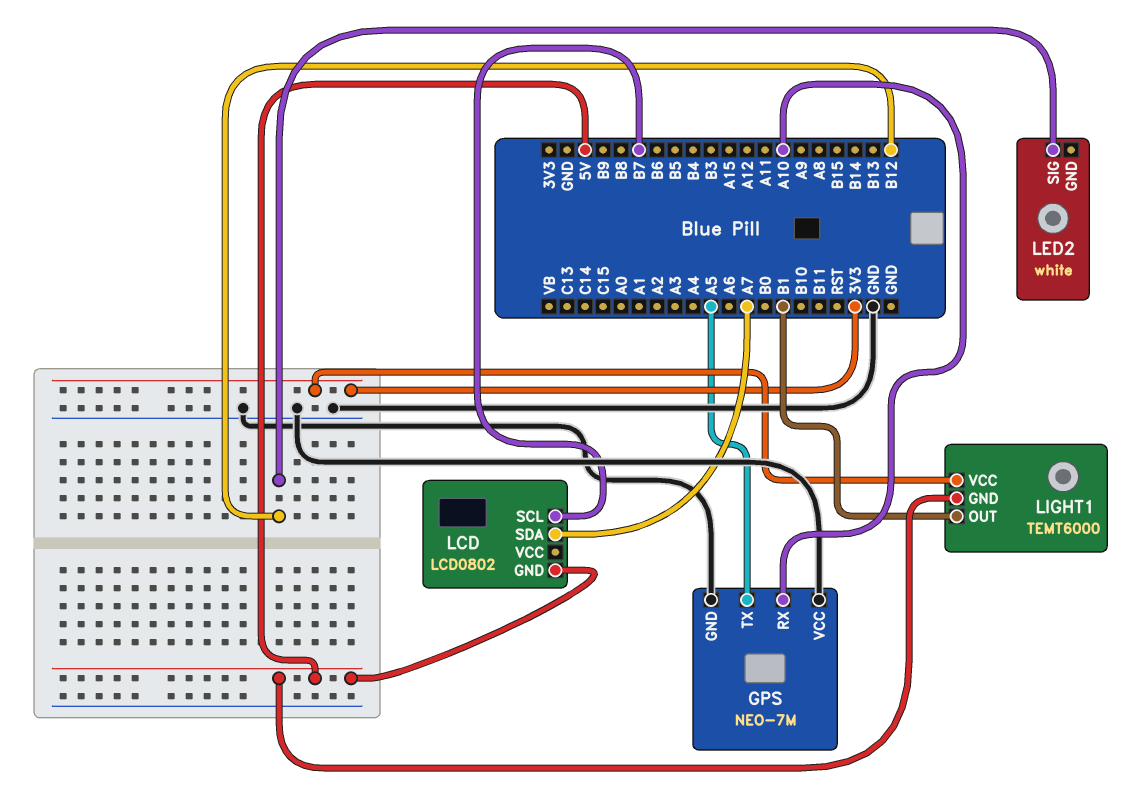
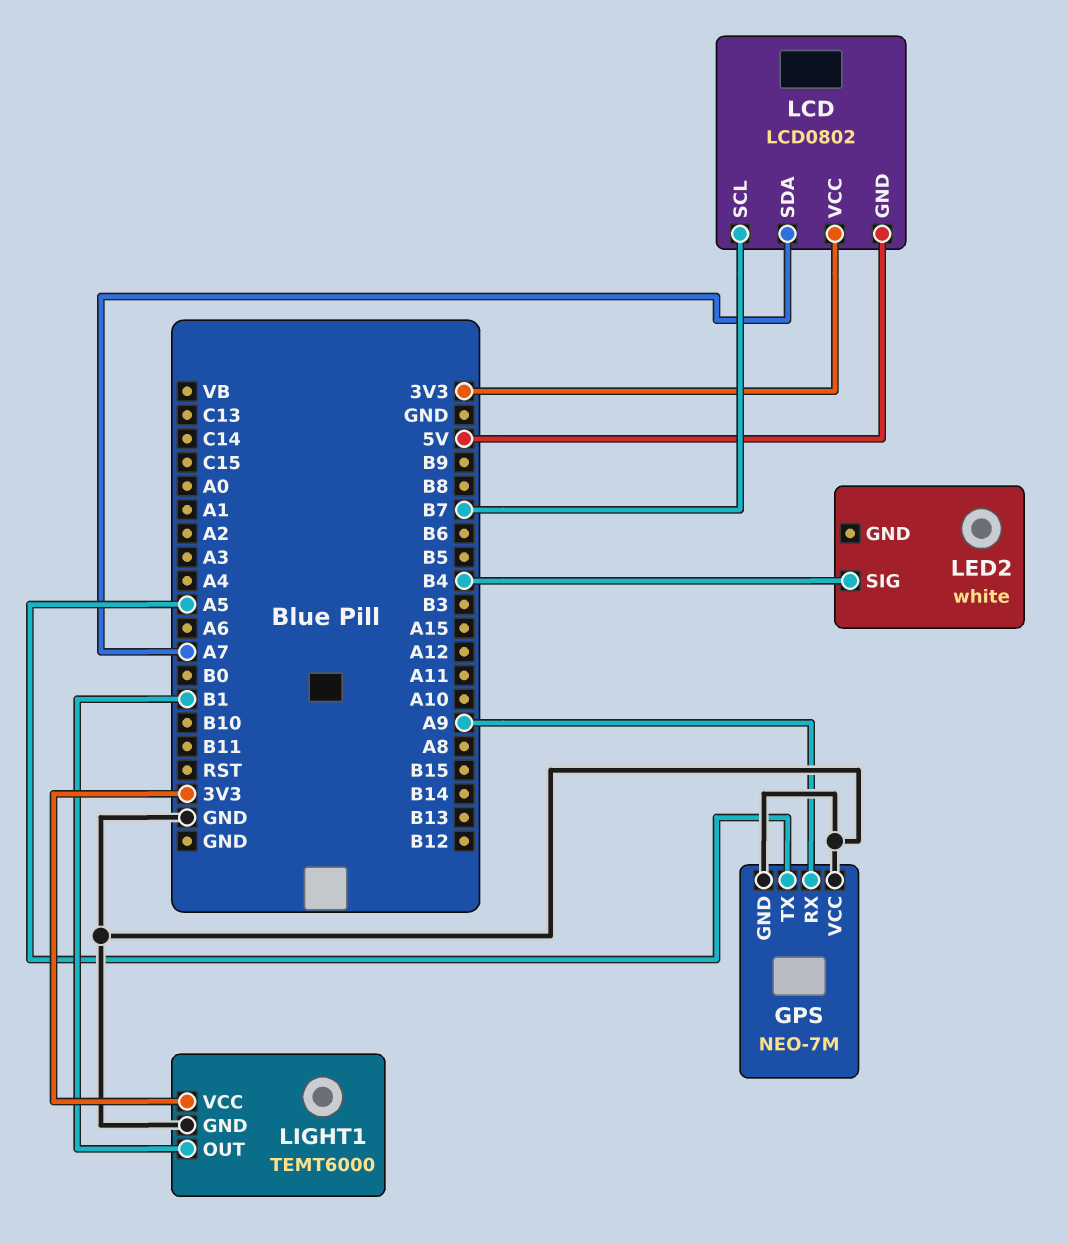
GPS pin RX: A10 -> A9
LCD pin VCC: none -> 3V3
LED2 pin SIG: B12 -> B4
LIGHT1 pin GND: 5V -> GND

